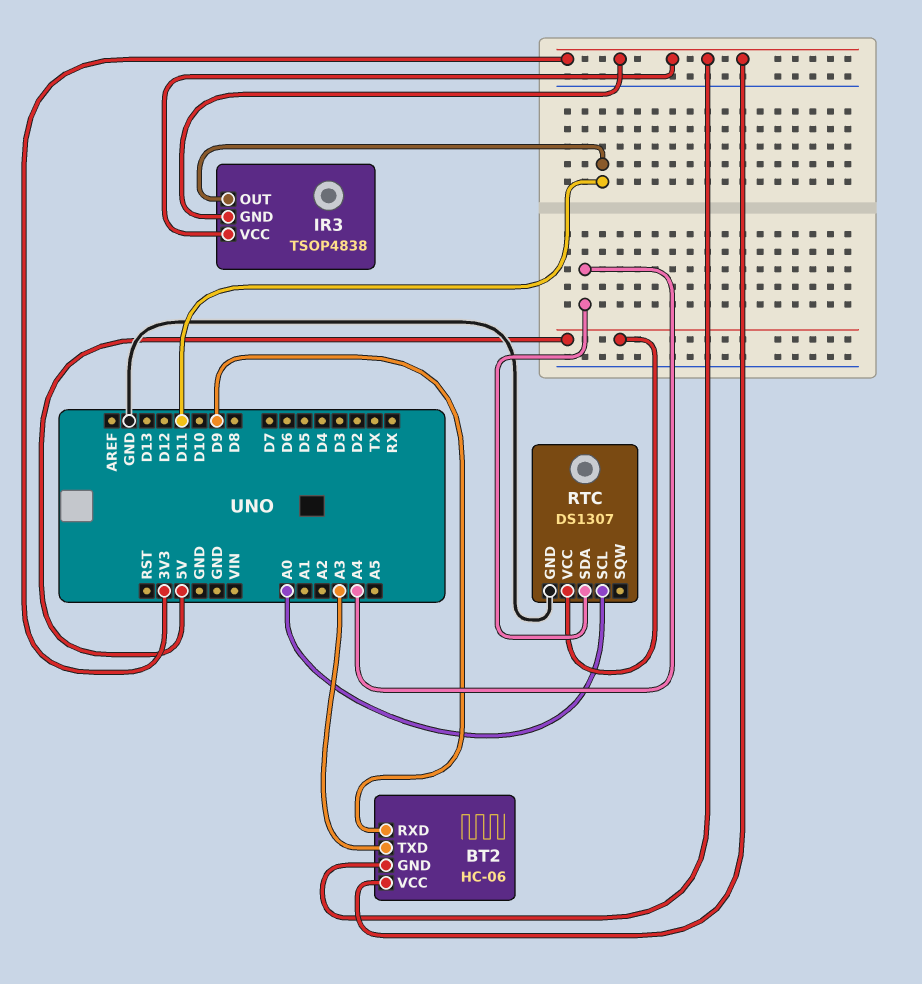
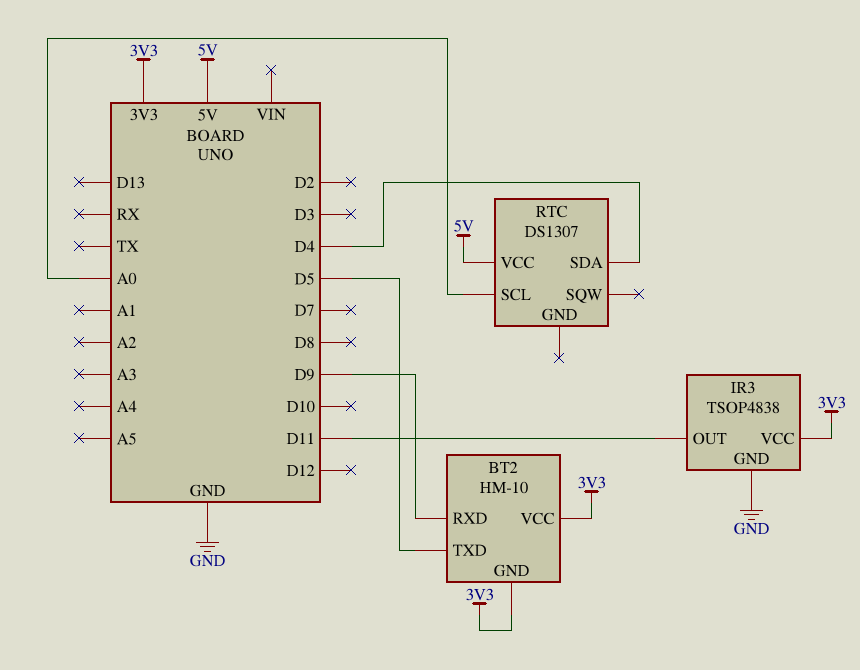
BT2: HC-06 -> HM-10
BT2 pin TXD: A3 -> D5
IR3 pin GND: 3V3 -> GND
RTC pin GND: GND -> none
RTC pin SDA: A4 -> D4

